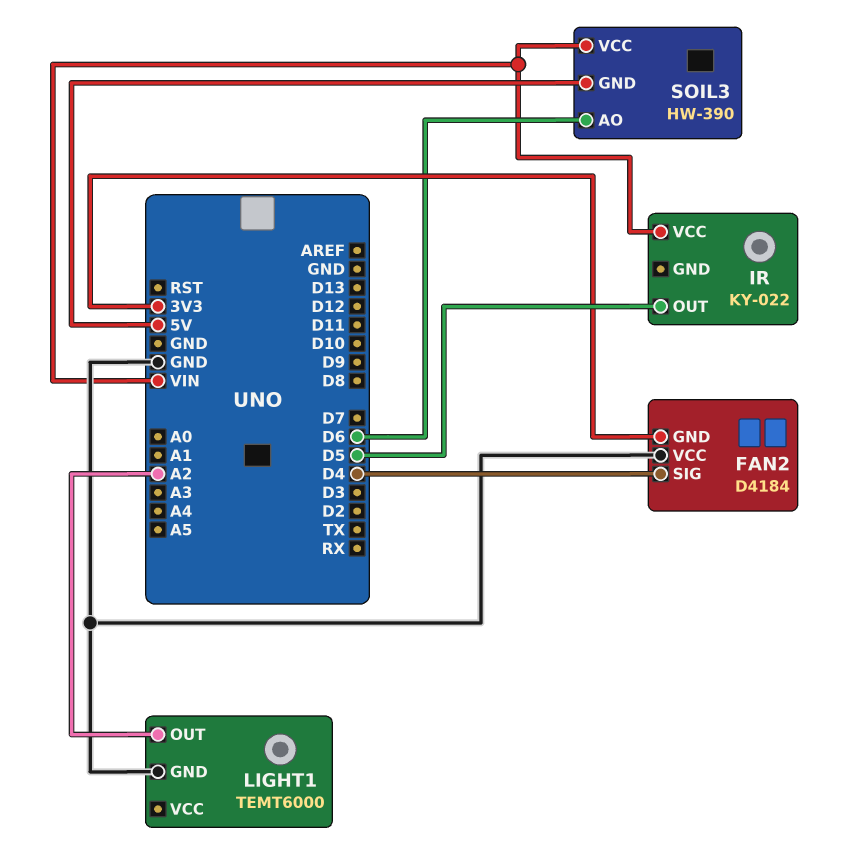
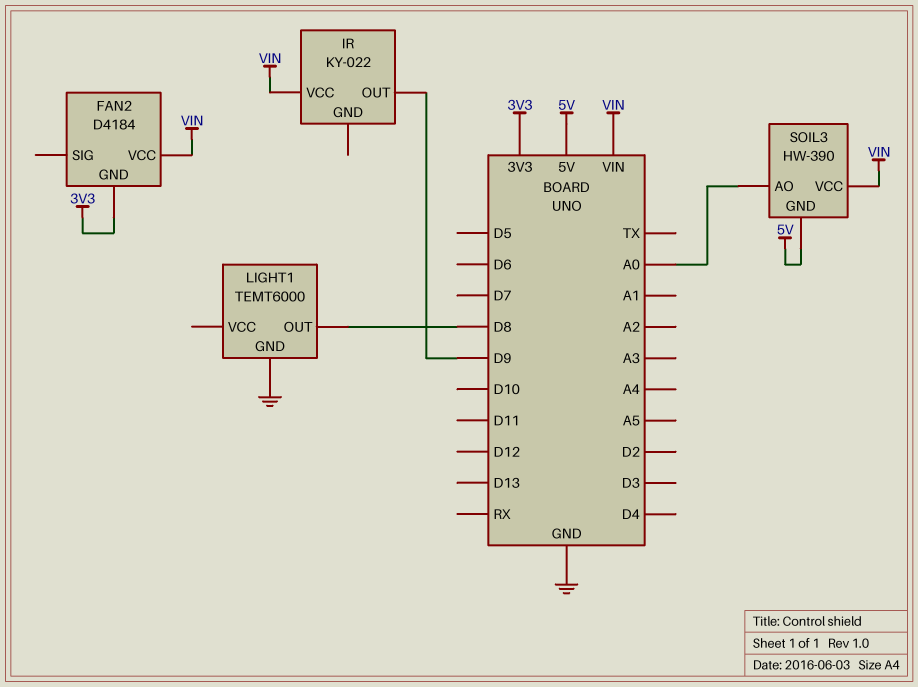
FAN2 pin SIG: D4 -> none
FAN2 pin VCC: GND -> VIN
IR pin OUT: D5 -> D9
LIGHT1 pin OUT: A2 -> D8
SOIL3 pin AO: D6 -> A0

